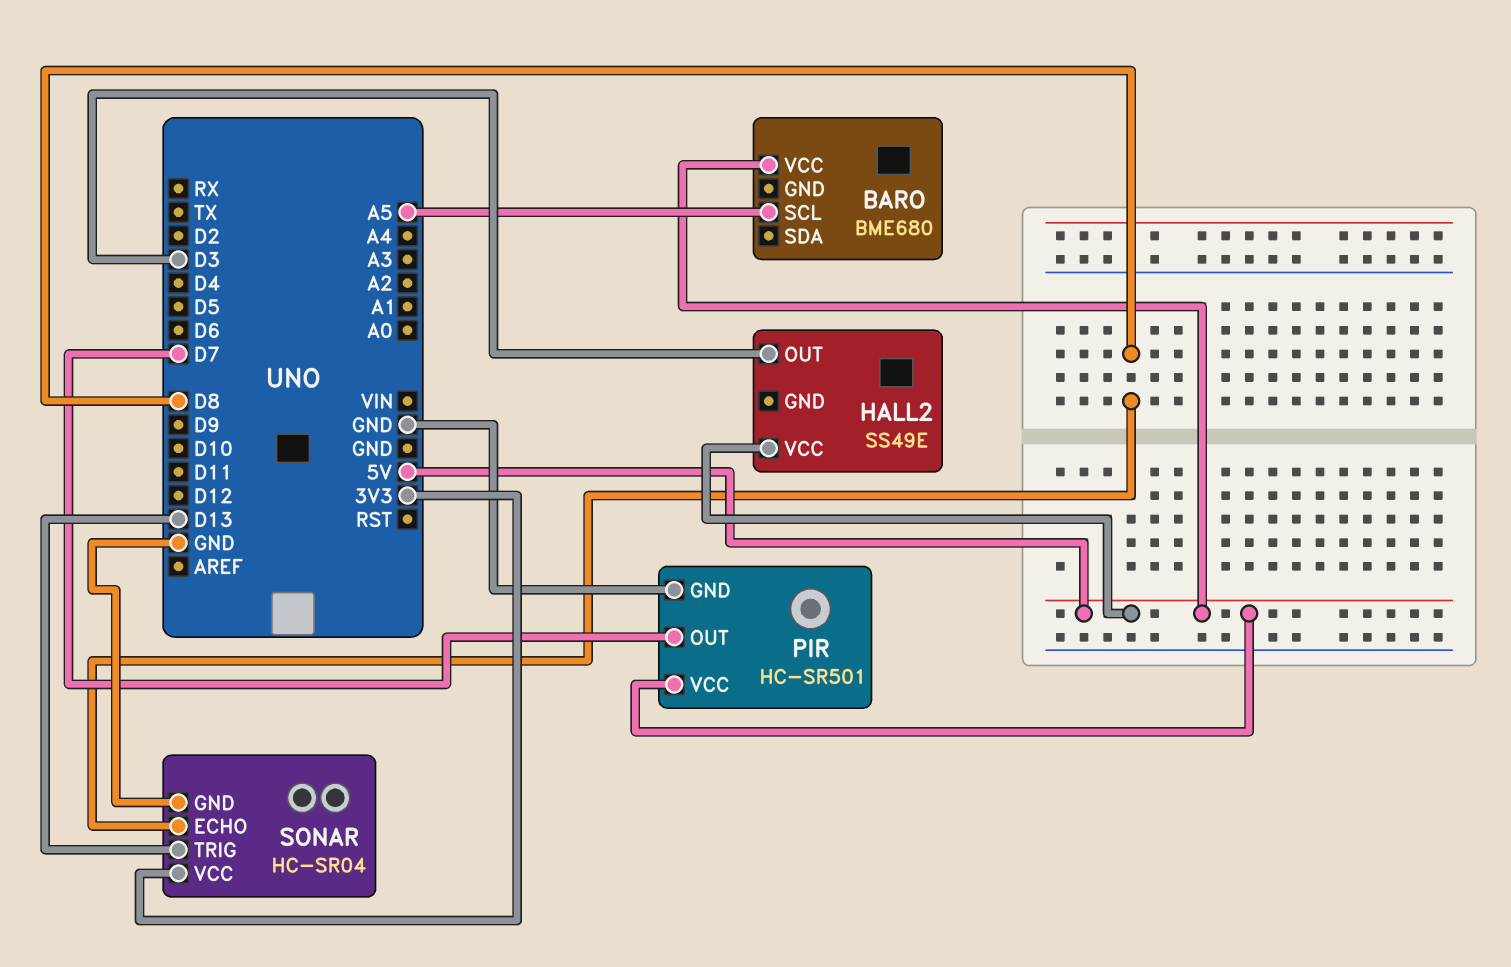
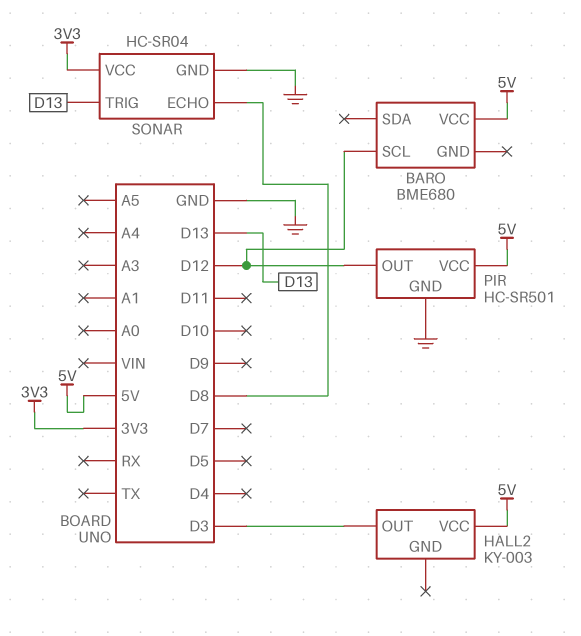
BARO pin SCL: A5 -> D12
HALL2: SS49E -> KY-003
PIR pin OUT: D7 -> D12

